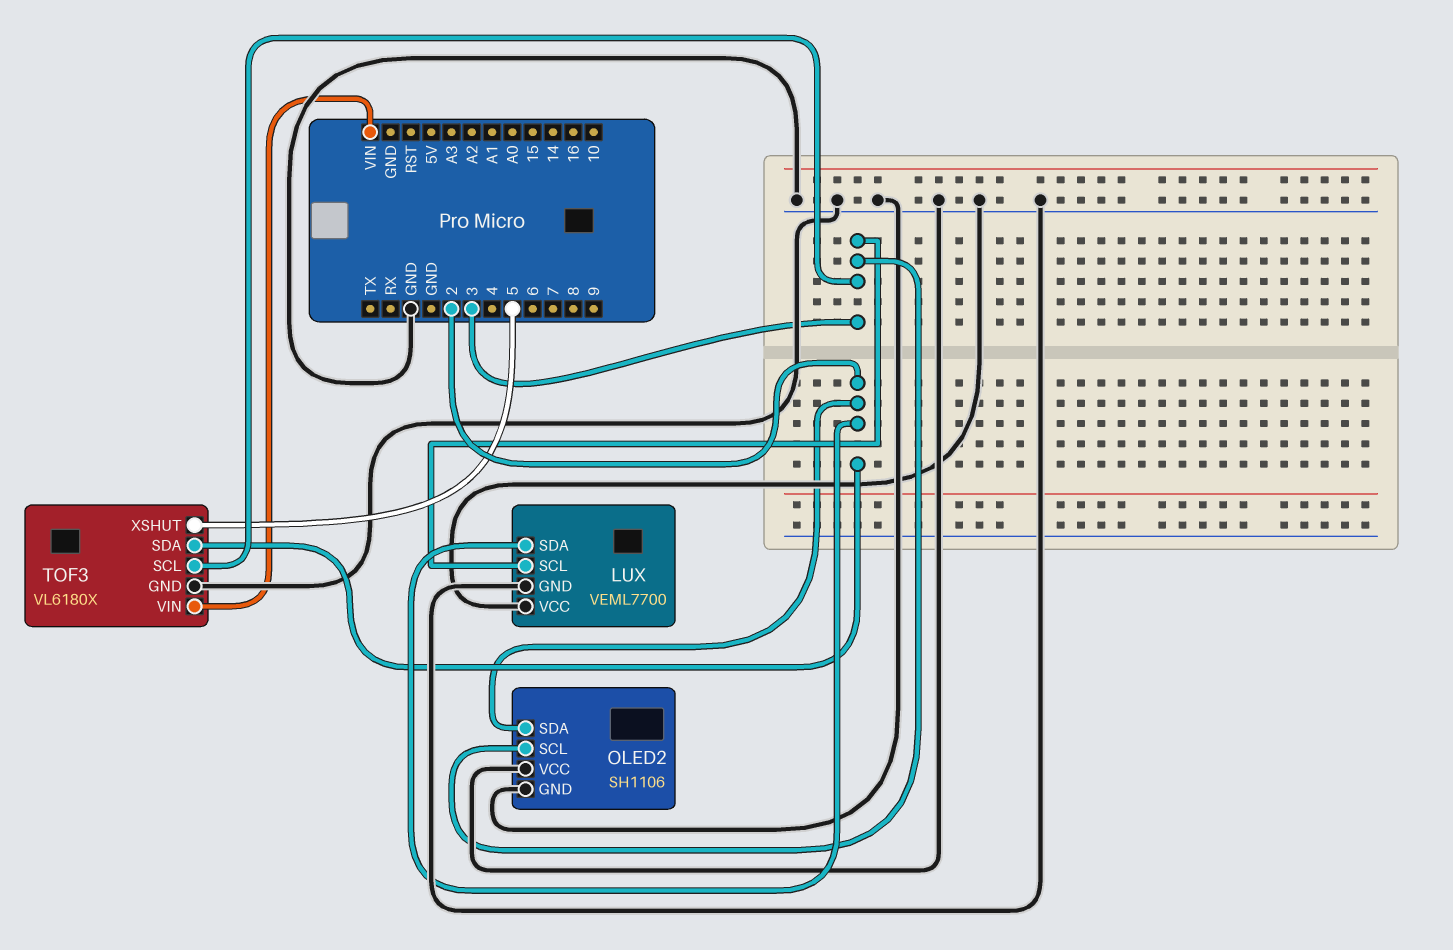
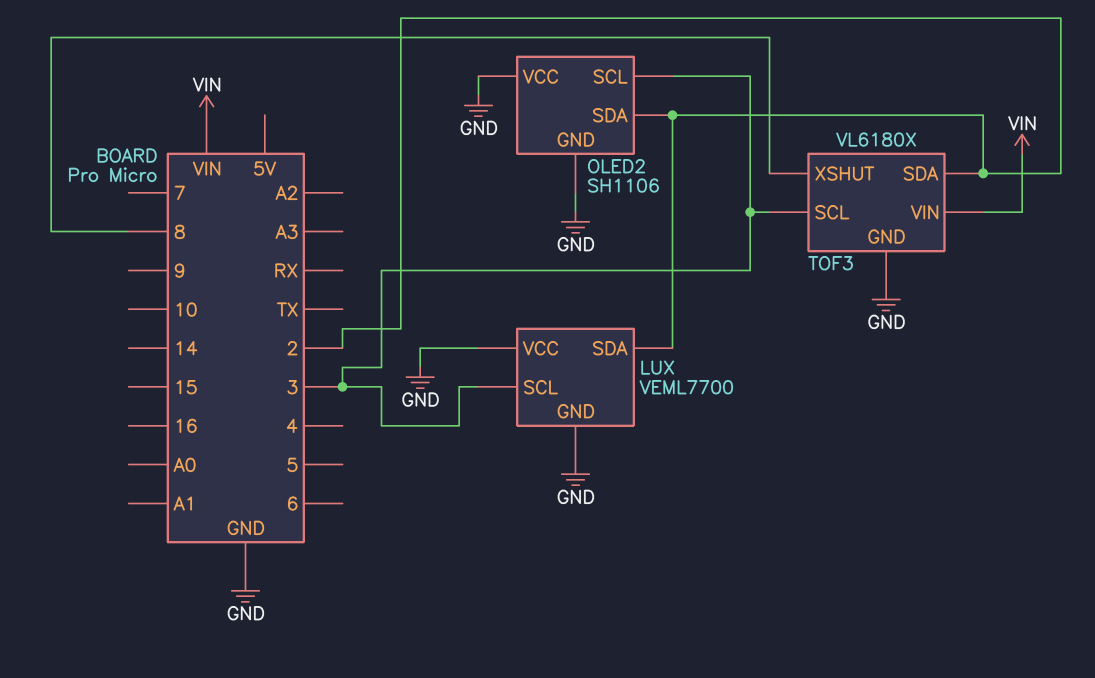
TOF3 pin XSHUT: 5 -> 8

